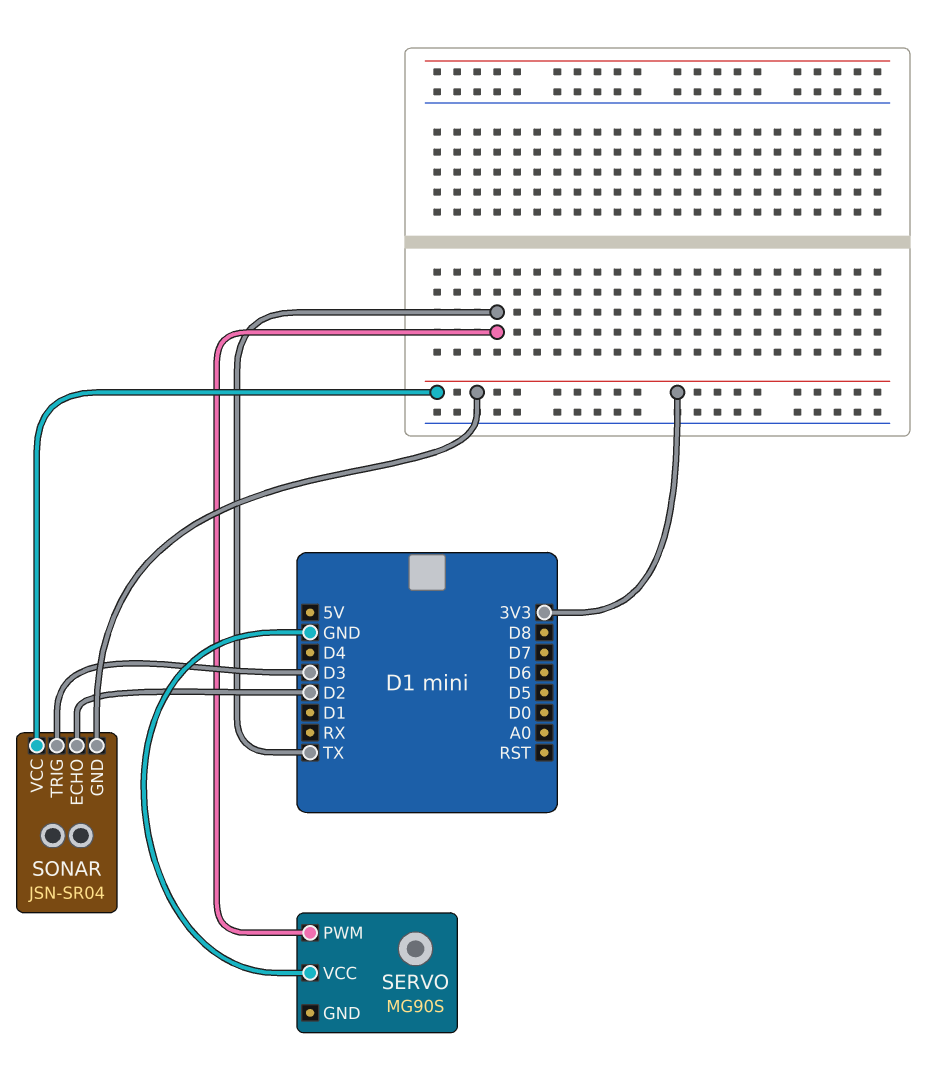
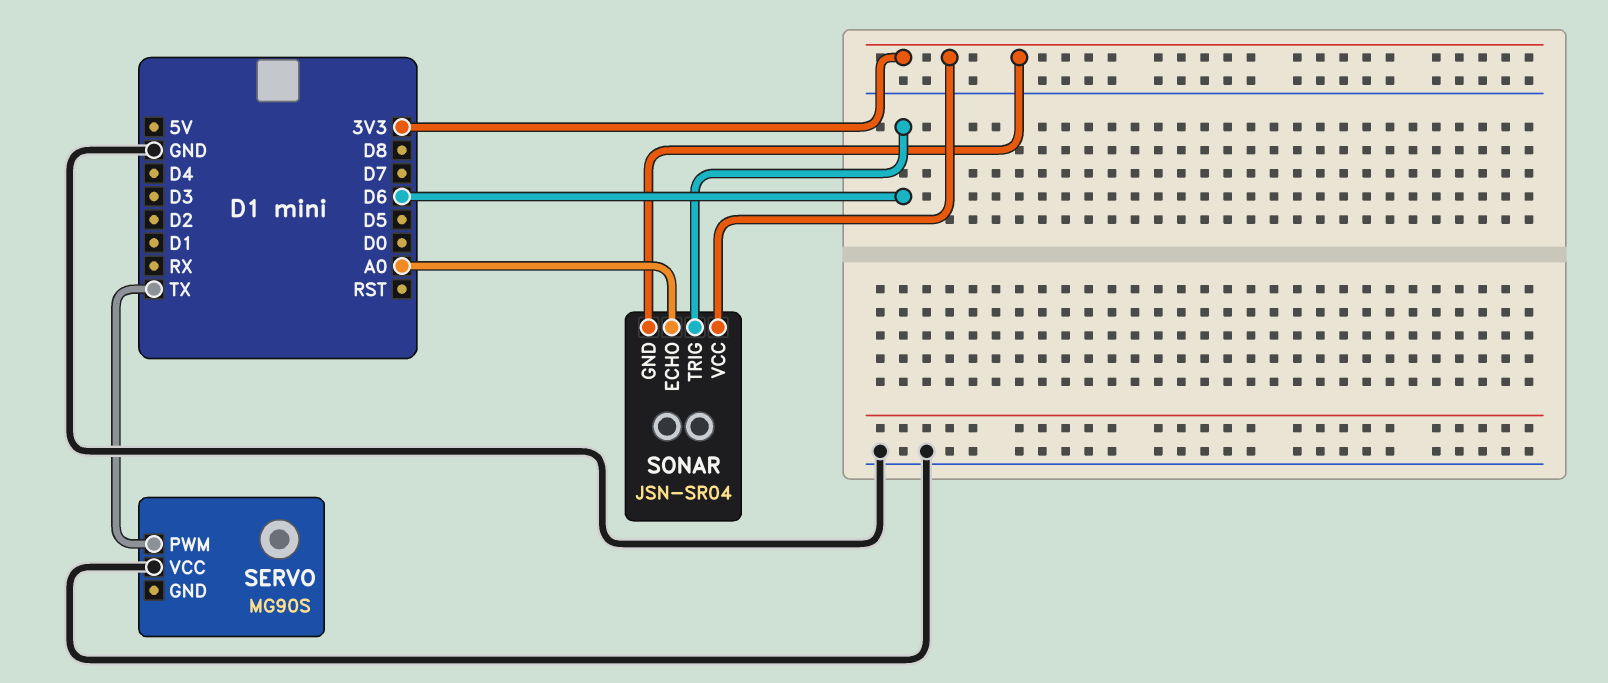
SONAR pin ECHO: D2 -> A0
SONAR pin TRIG: D3 -> D6

